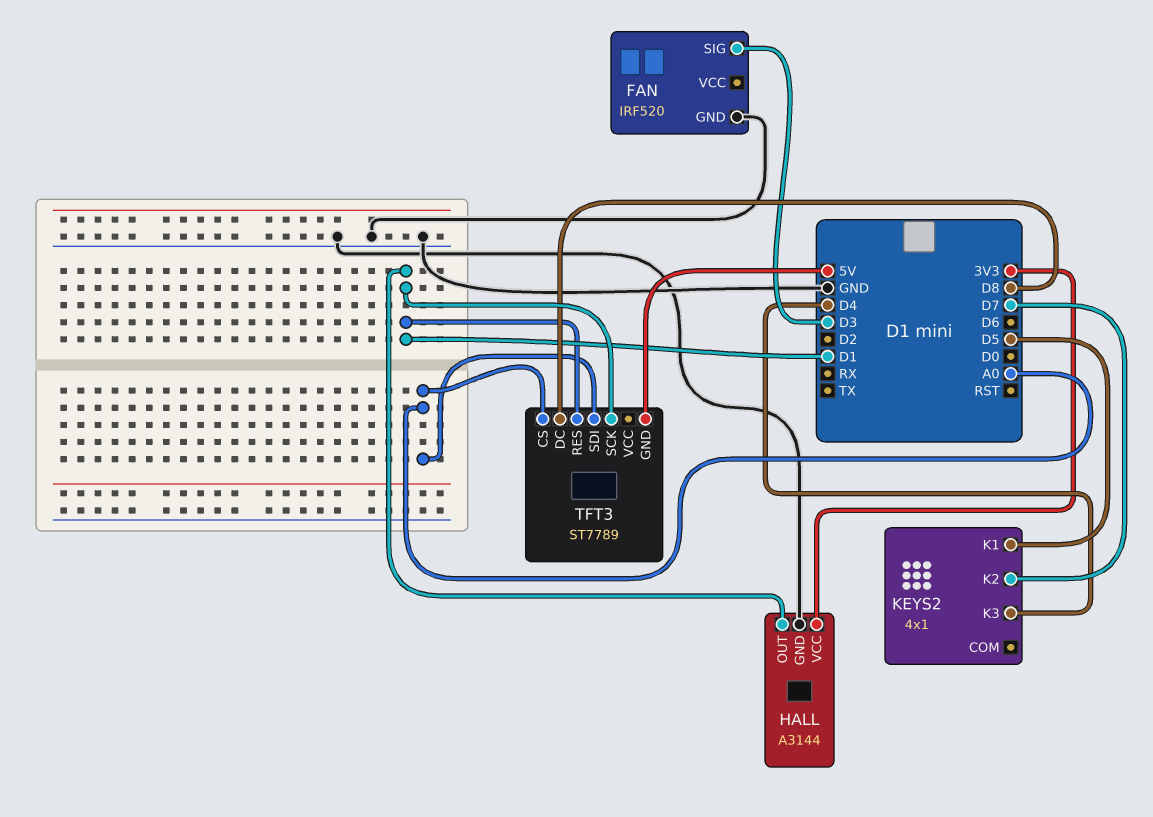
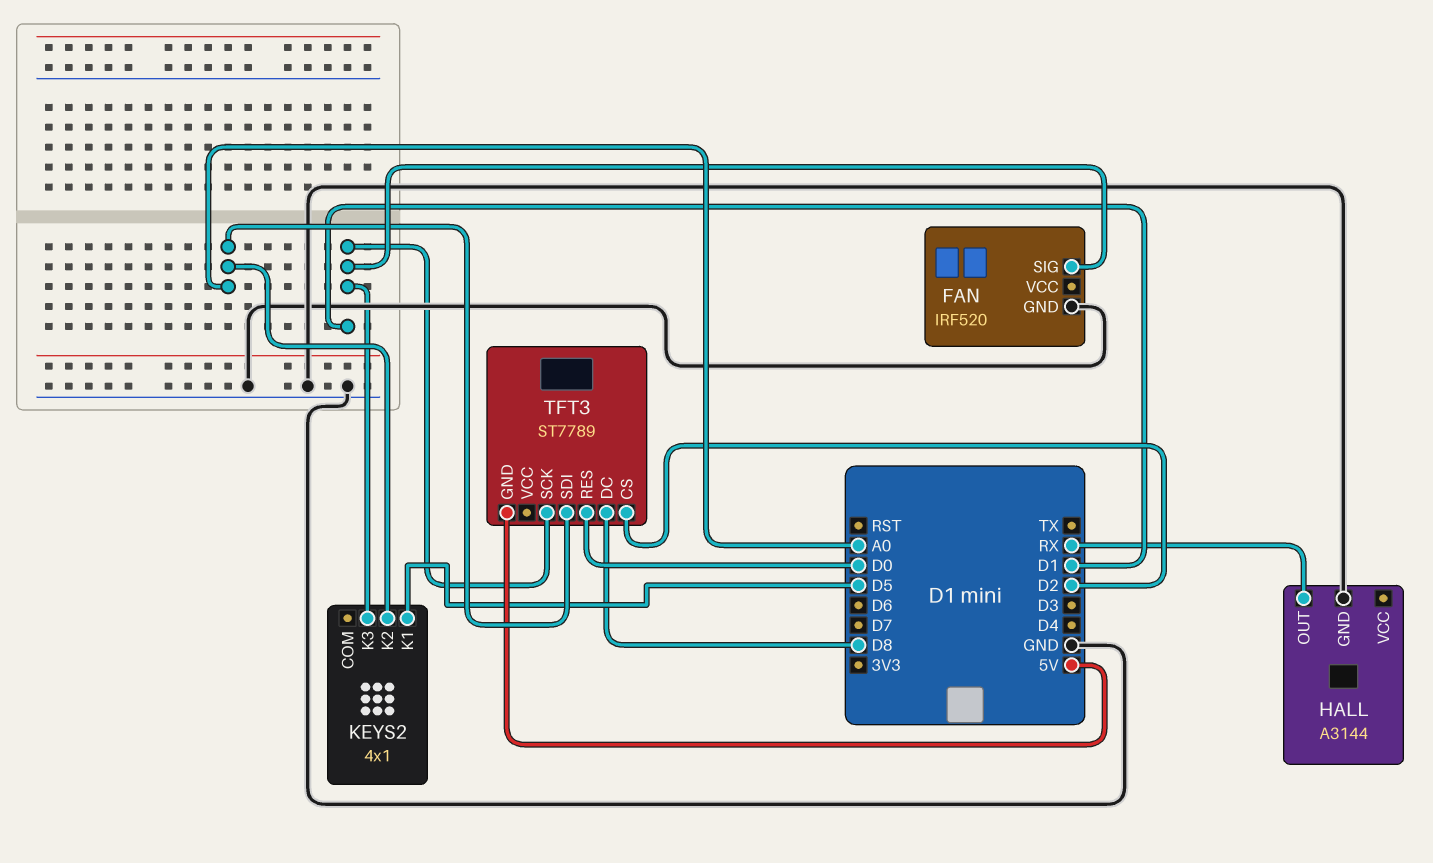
FAN pin SIG: D3 -> D1
HALL pin OUT: D1 -> RX
HALL pin VCC: 3V3 -> none
KEYS2 pin K2: D7 -> A0
KEYS2 pin K3: D4 -> D1
TFT3 pin CS: A0 -> D2
TFT3 pin RES: D1 -> D0

